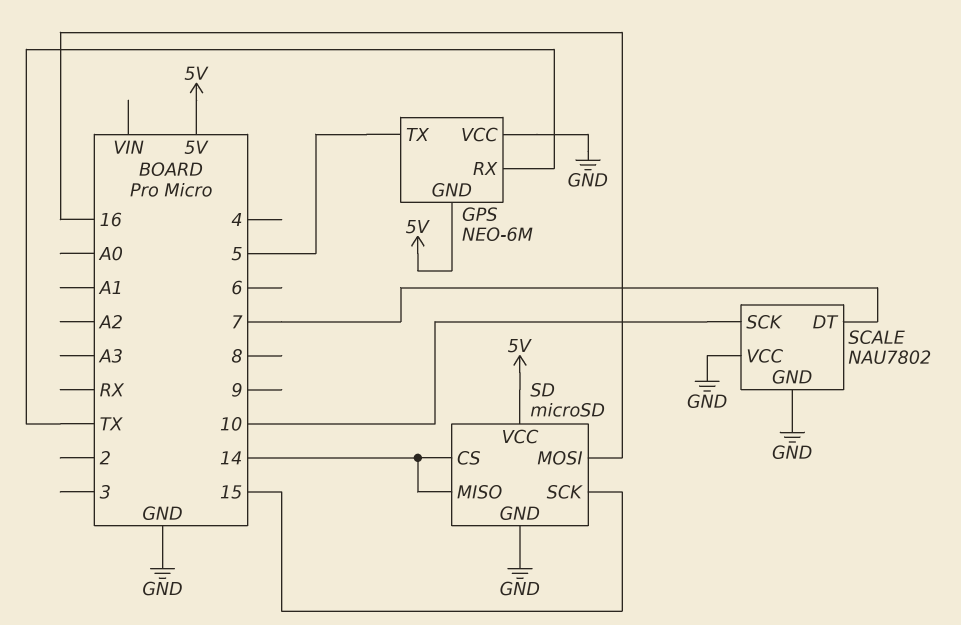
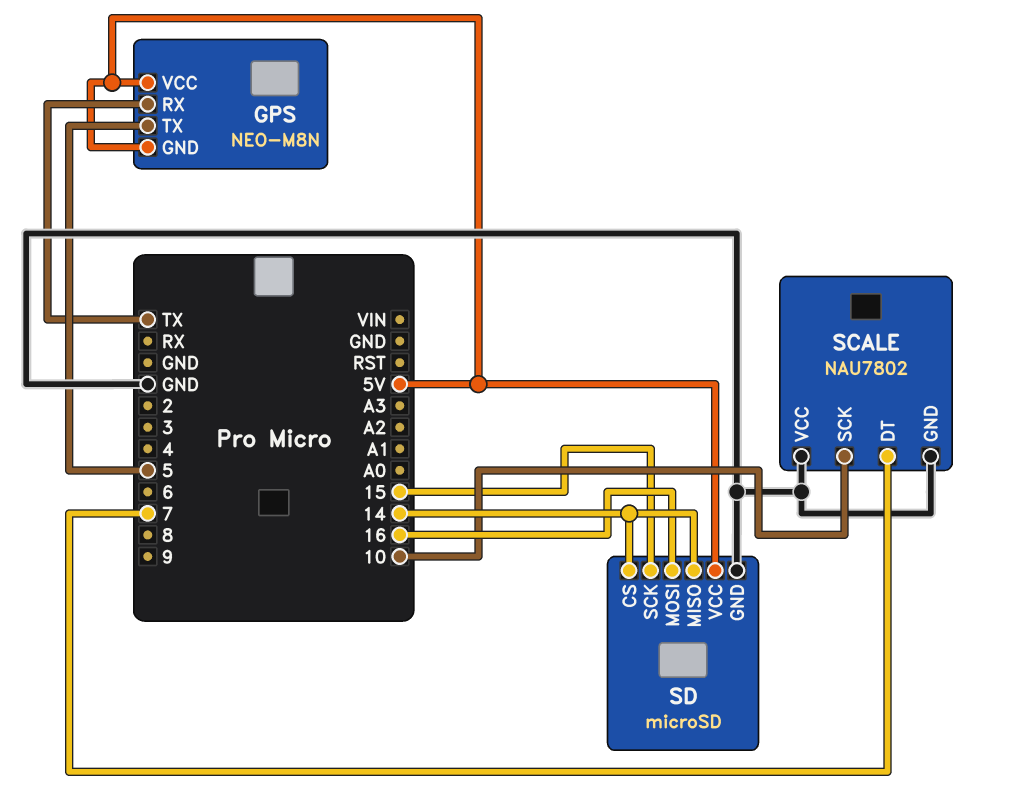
GPS: NEO-6M -> NEO-M8N
GPS pin VCC: GND -> 5V

